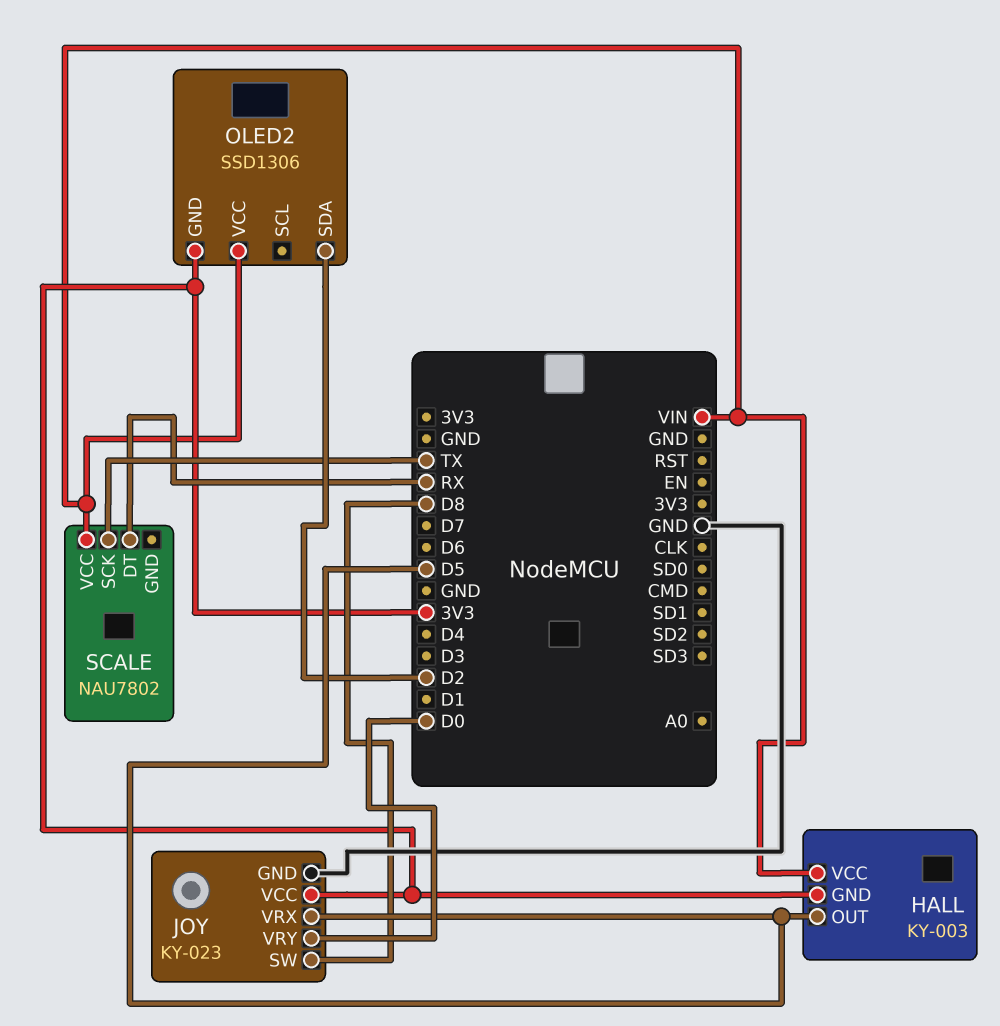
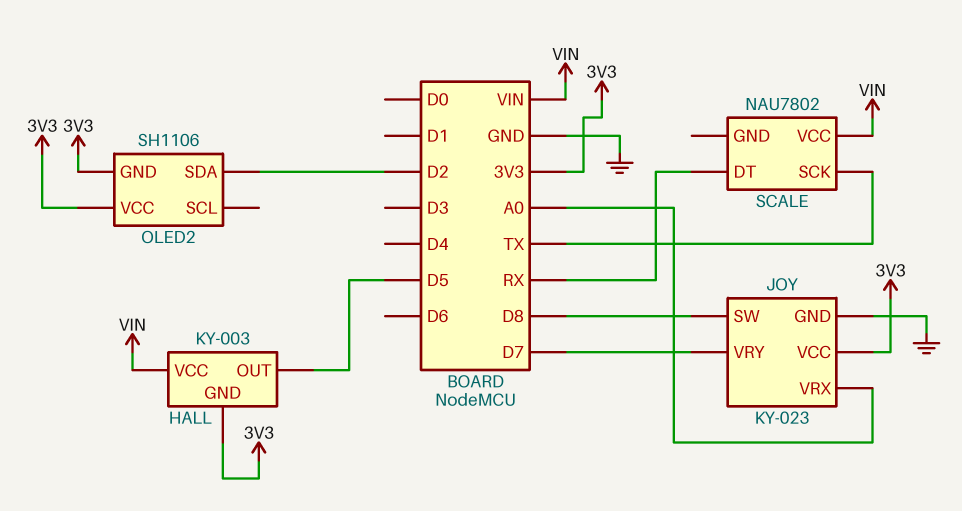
JOY pin VRX: D5 -> A0
JOY pin VRY: D0 -> D7
OLED2: SSD1306 -> SH1106
OLED2 pin VCC: VIN -> 3V3

